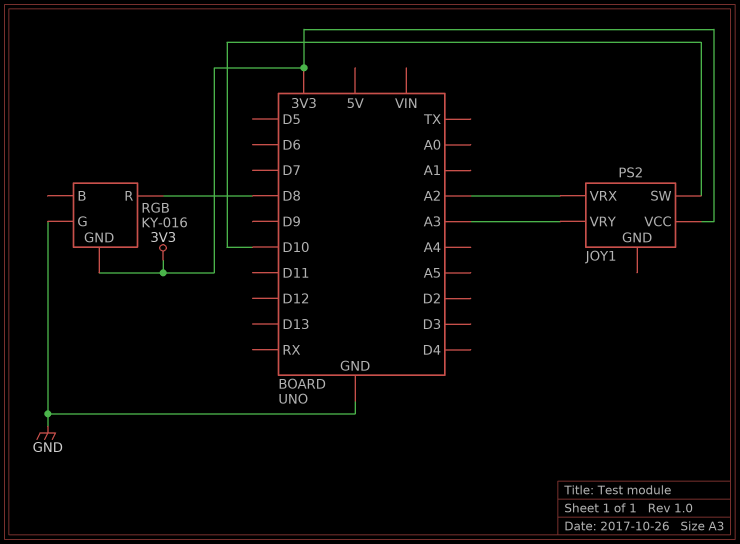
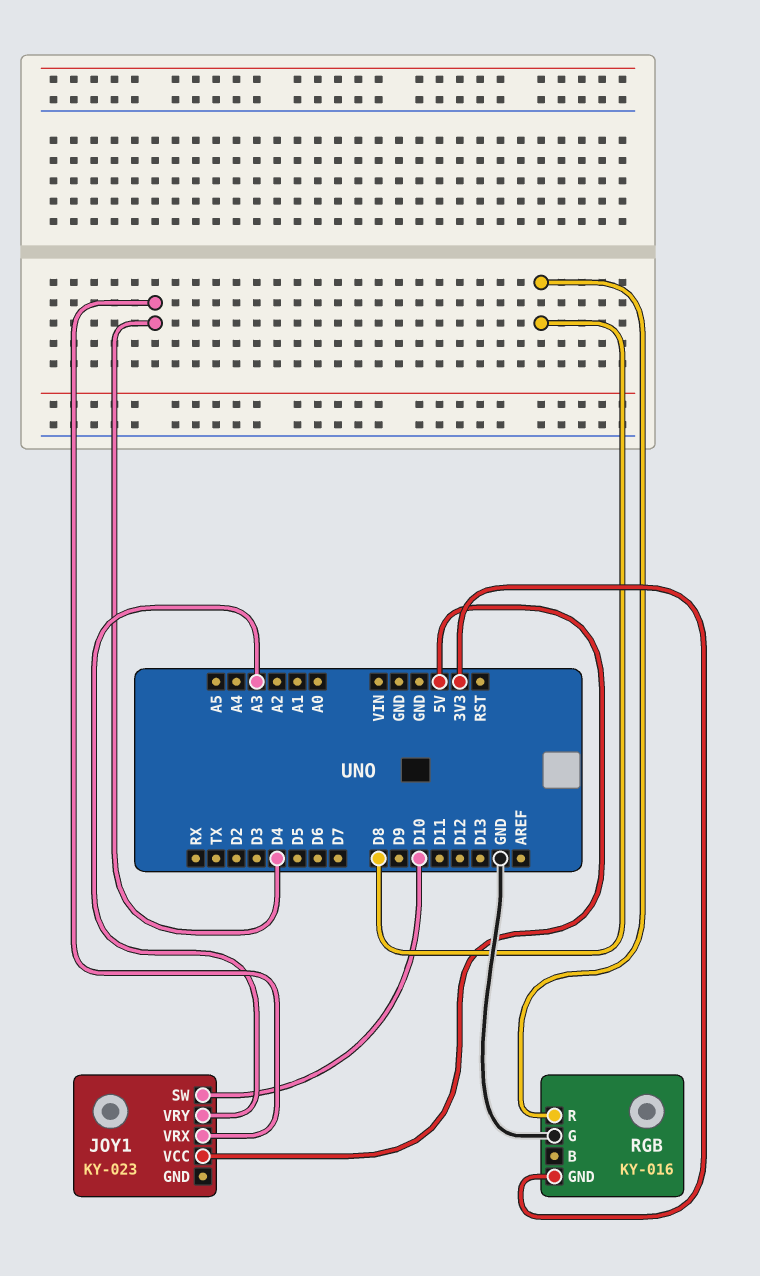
JOY1: PS2 -> KY-023
JOY1 pin VCC: 3V3 -> 5V
JOY1 pin VRX: A2 -> D4

